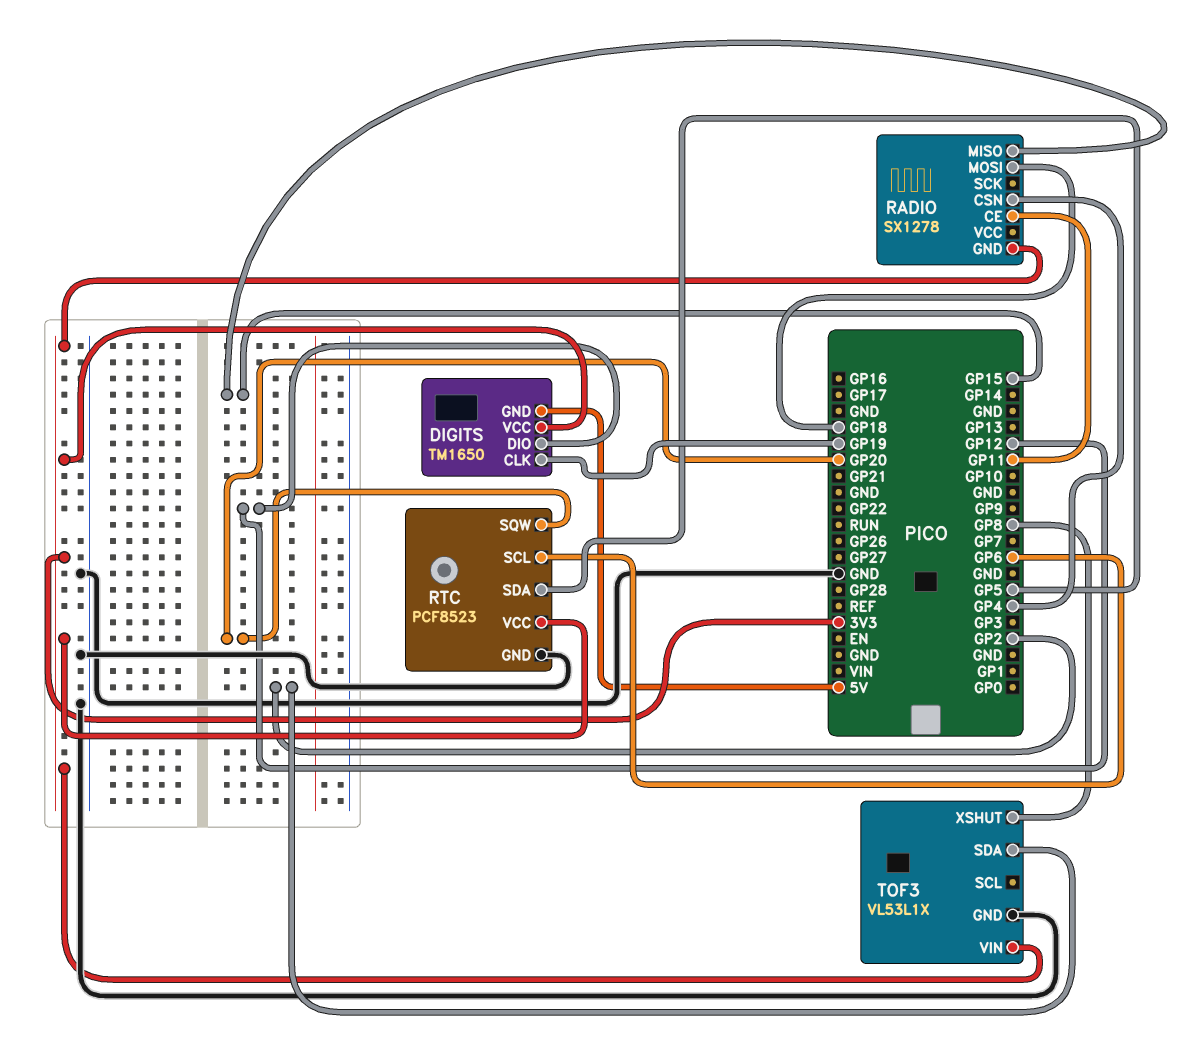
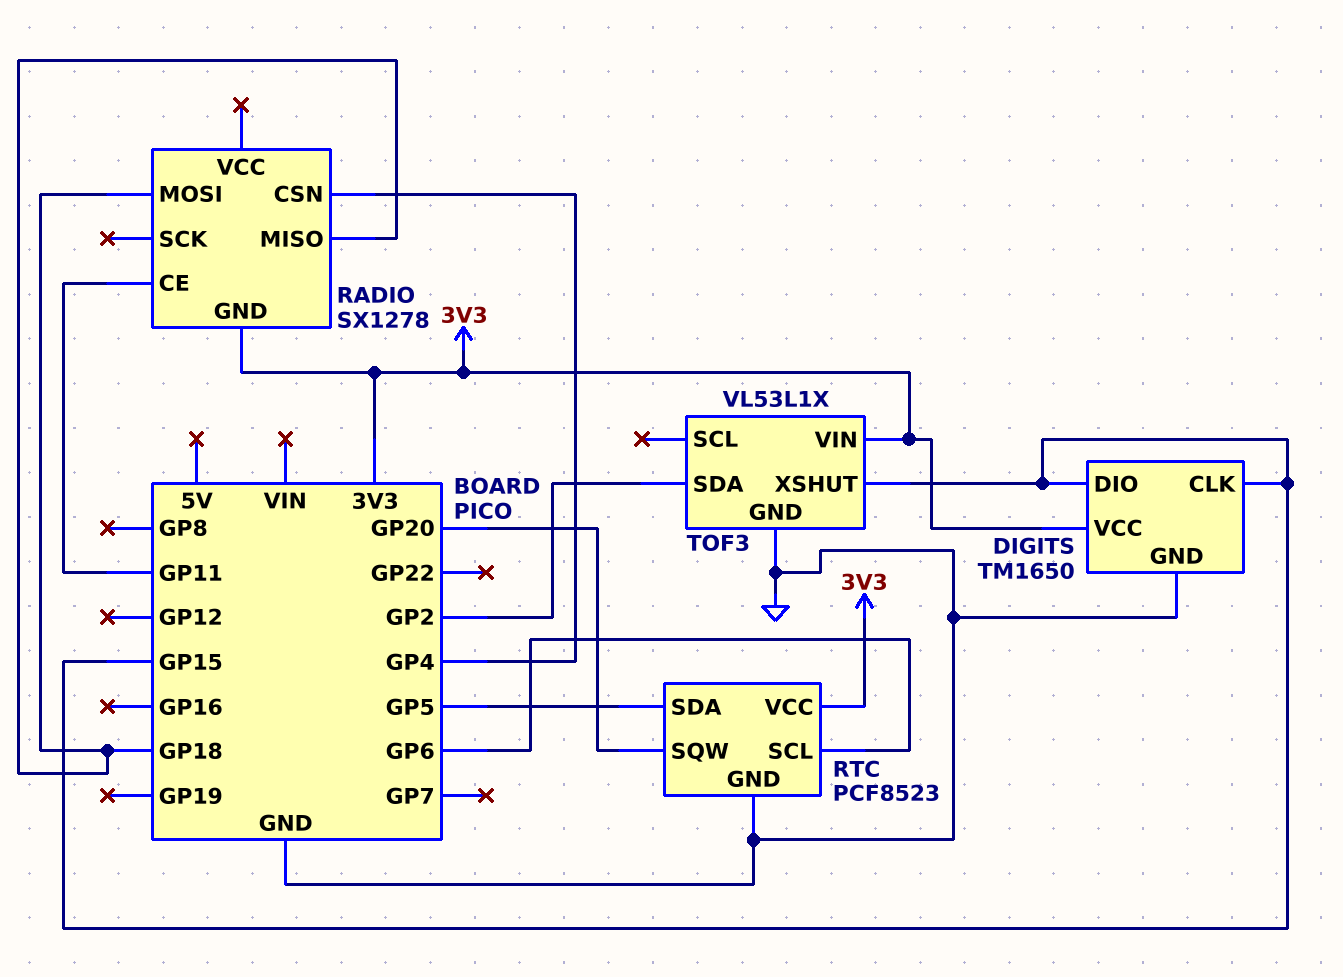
DIGITS pin CLK: GP19 -> GP15
DIGITS pin DIO: GP12 -> GP15
DIGITS pin GND: 5V -> GND
RADIO pin MISO: GP15 -> GP18
TOF3 pin XSHUT: GP8 -> GP15

